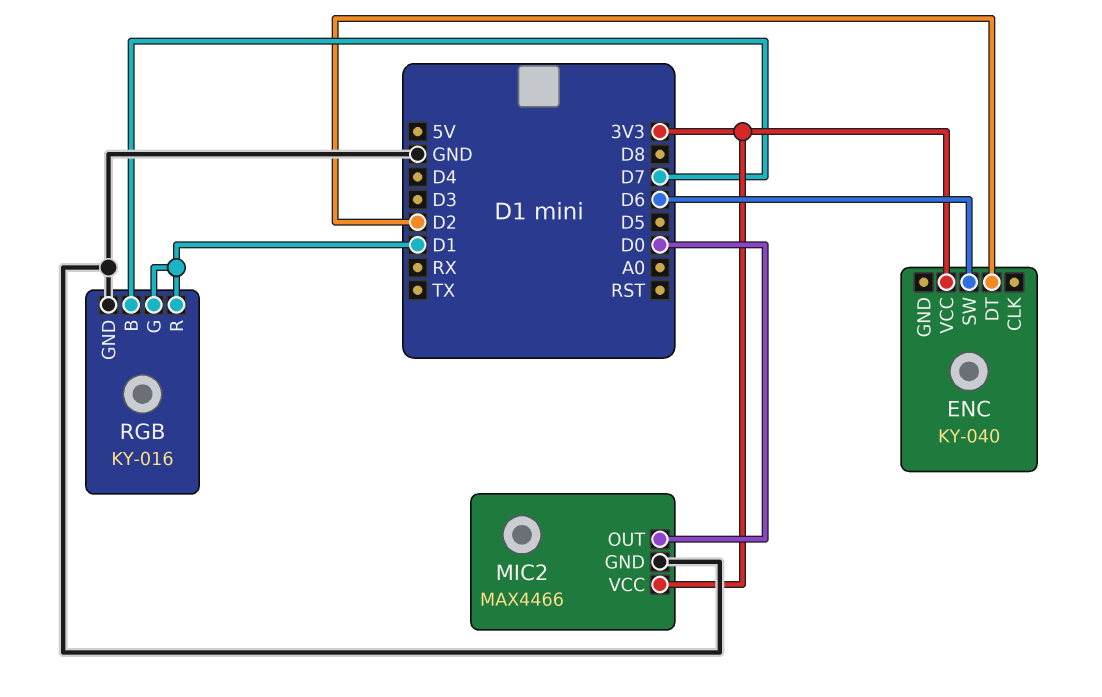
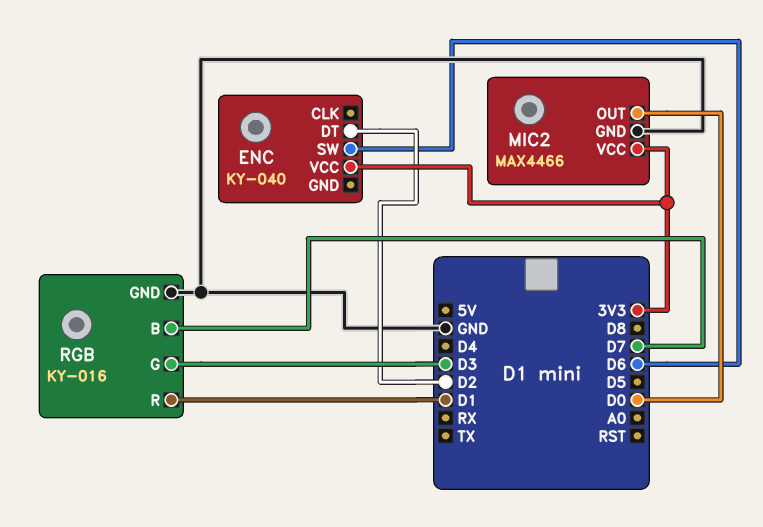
RGB pin G: D1 -> D3

